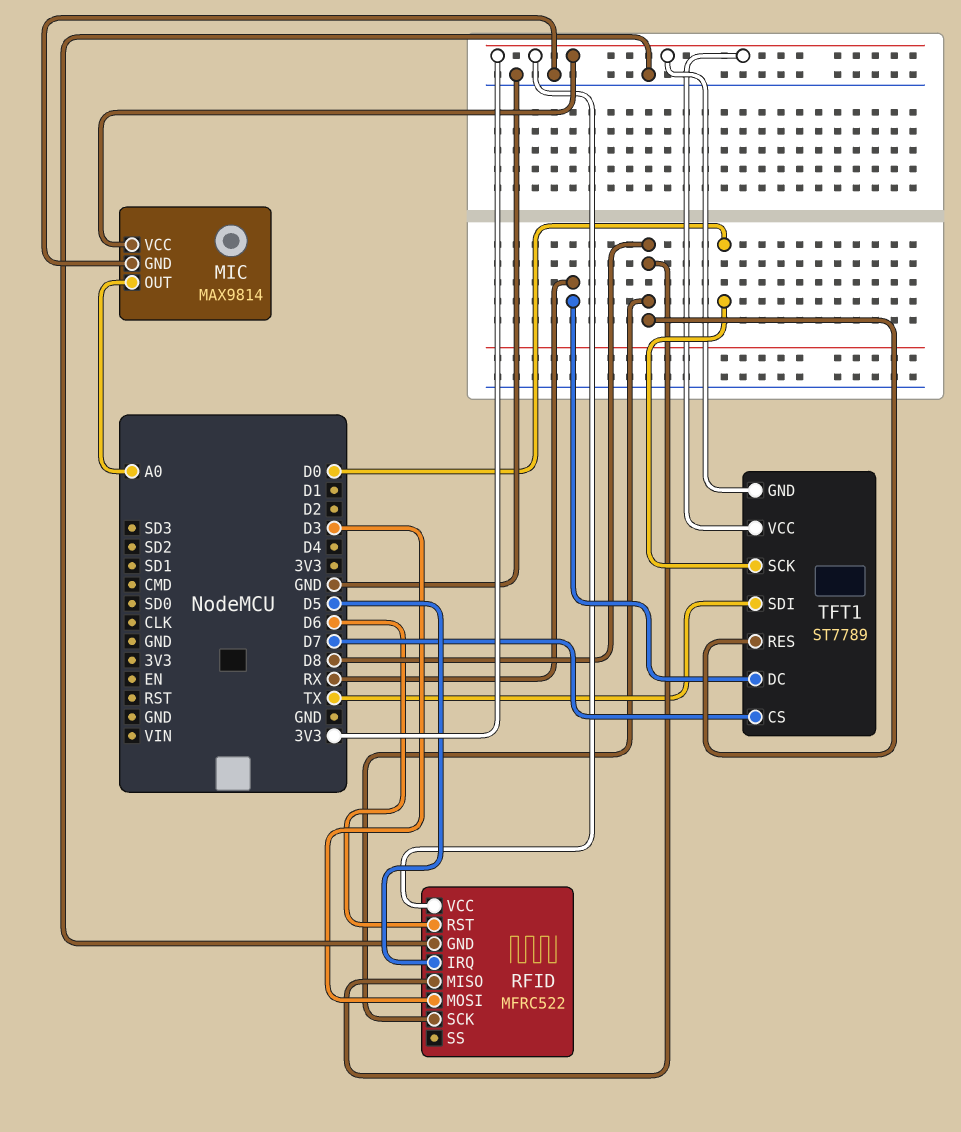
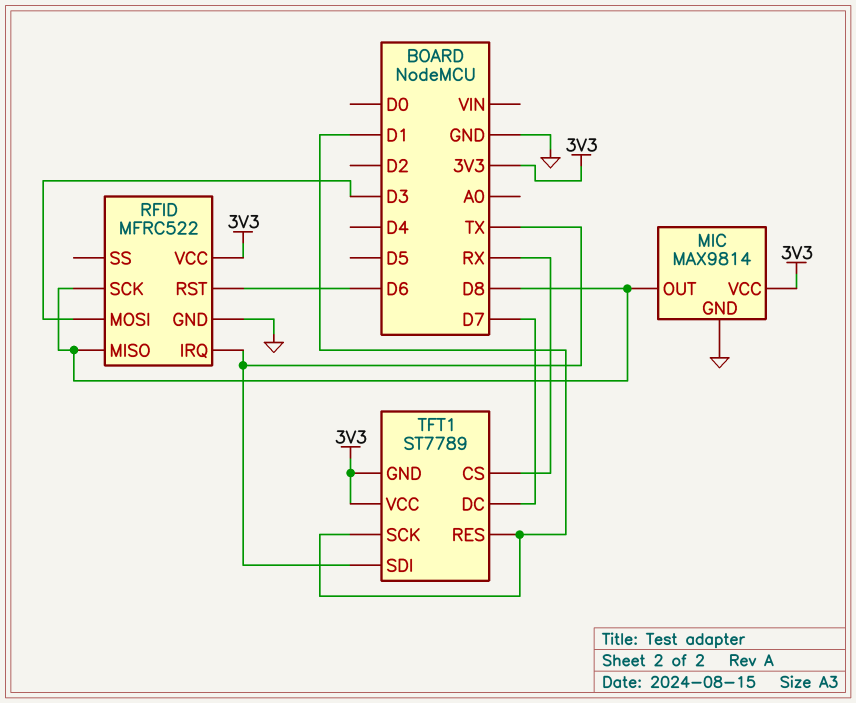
MIC pin OUT: A0 -> D8
RFID pin IRQ: D5 -> TX
TFT1 pin CS: D7 -> RX
TFT1 pin DC: RX -> D7
TFT1 pin RES: D8 -> D1
TFT1 pin SCK: D0 -> D1

